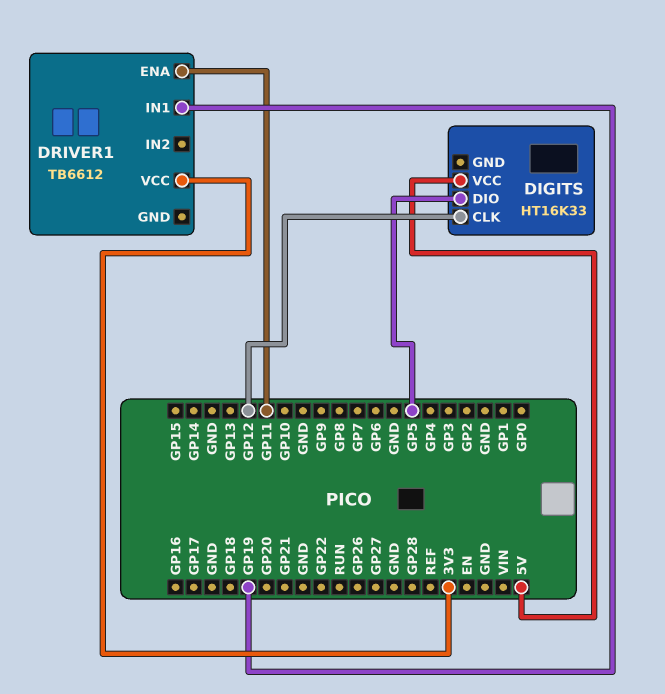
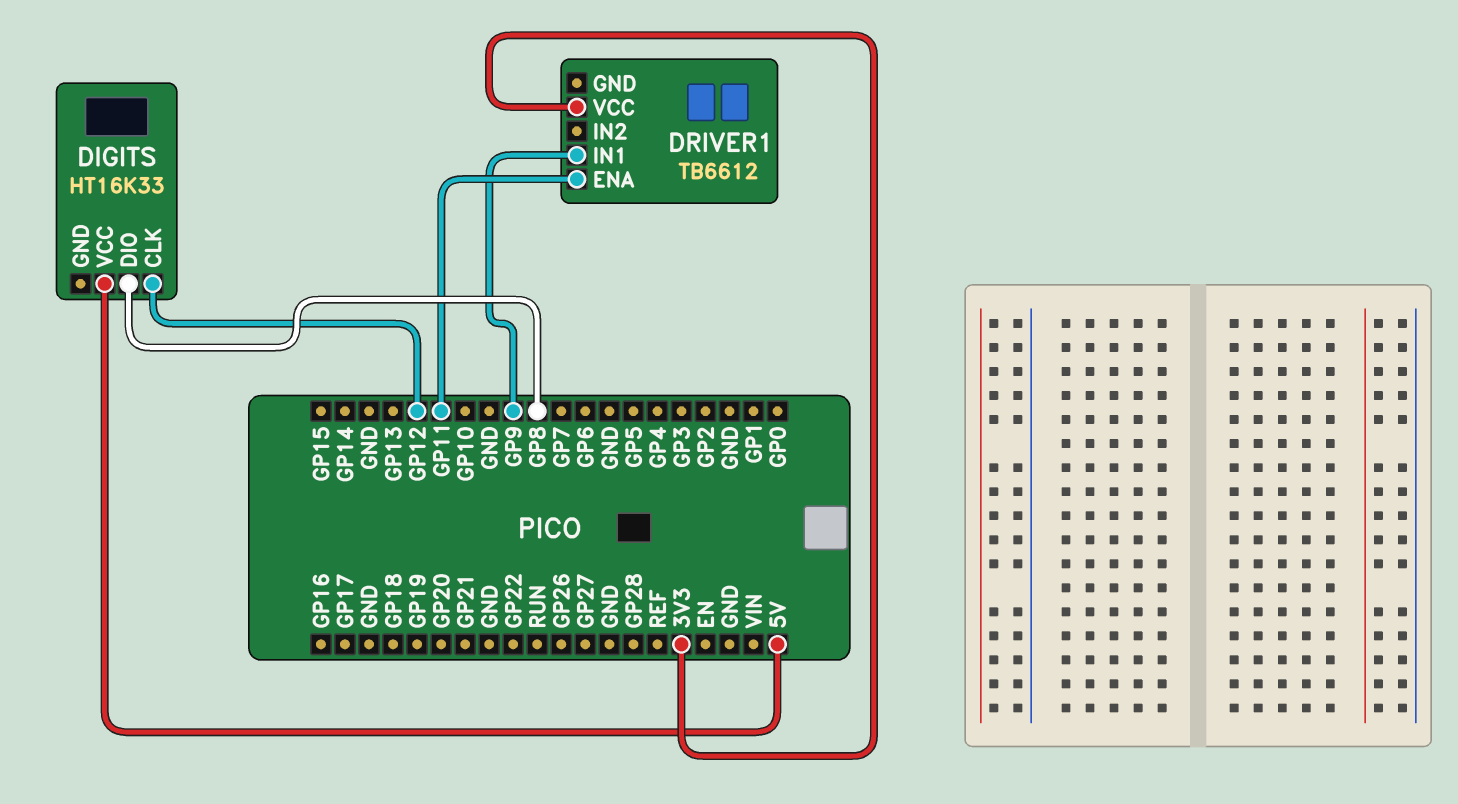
DIGITS pin DIO: GP5 -> GP8
DRIVER1 pin IN1: GP19 -> GP9

